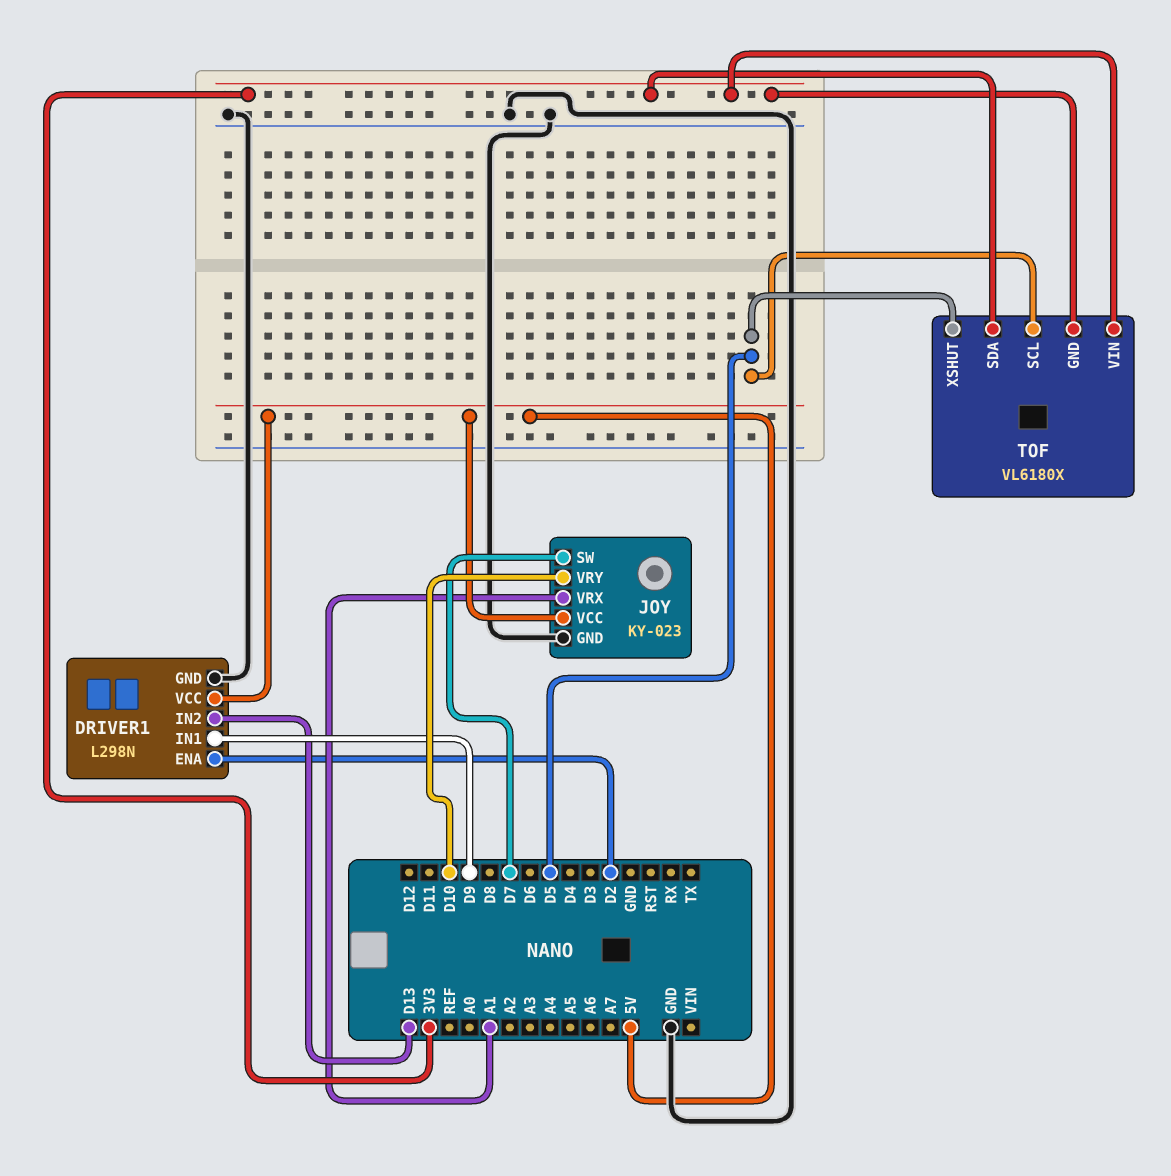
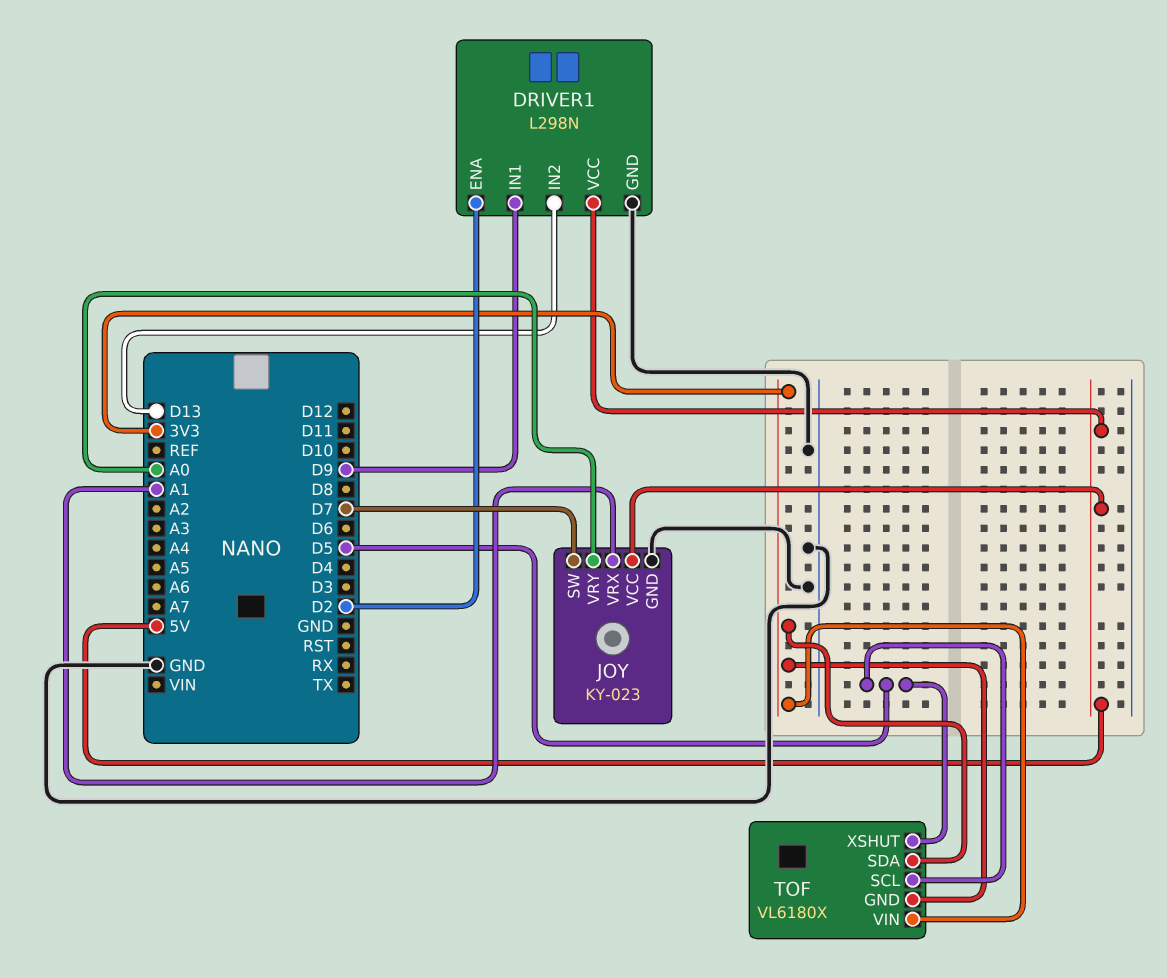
JOY pin VRY: D10 -> A0

